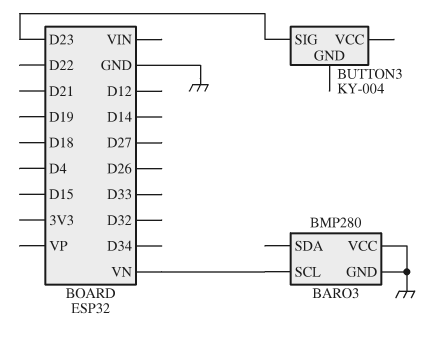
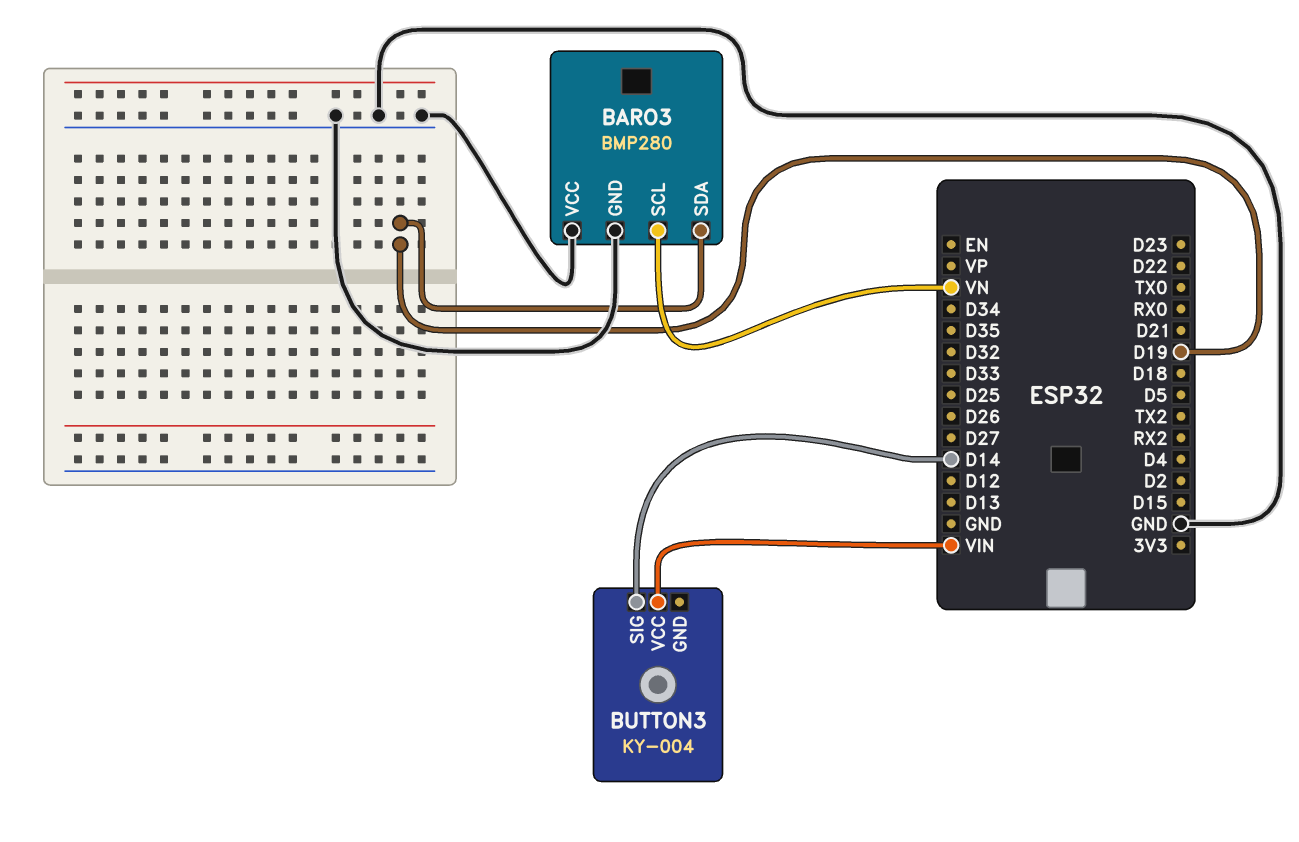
BARO3 pin SDA: none -> D19
BUTTON3 pin SIG: D23 -> D14
BUTTON3 pin VCC: none -> VIN

